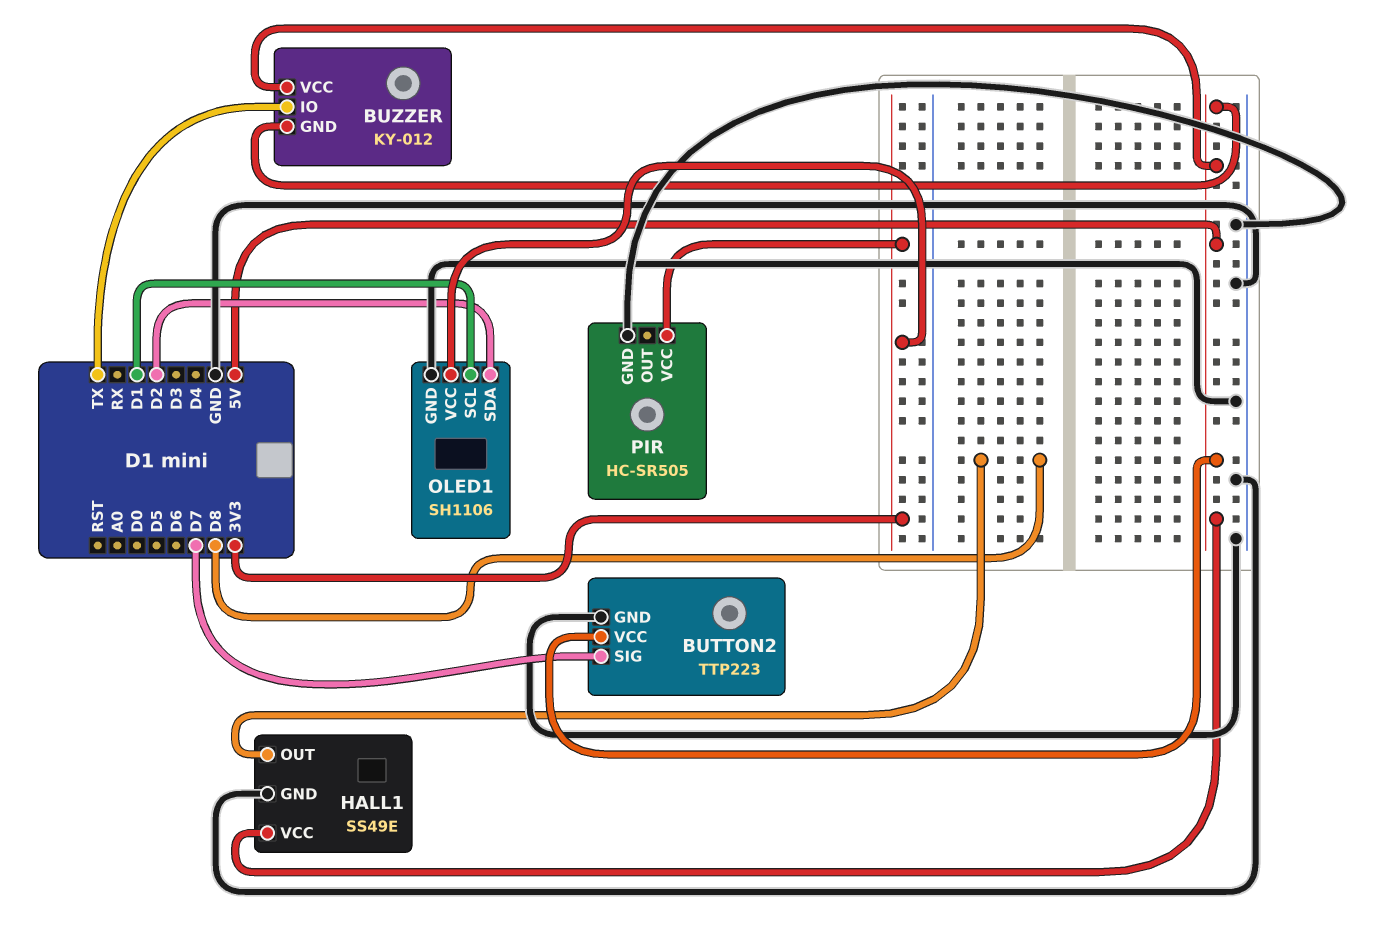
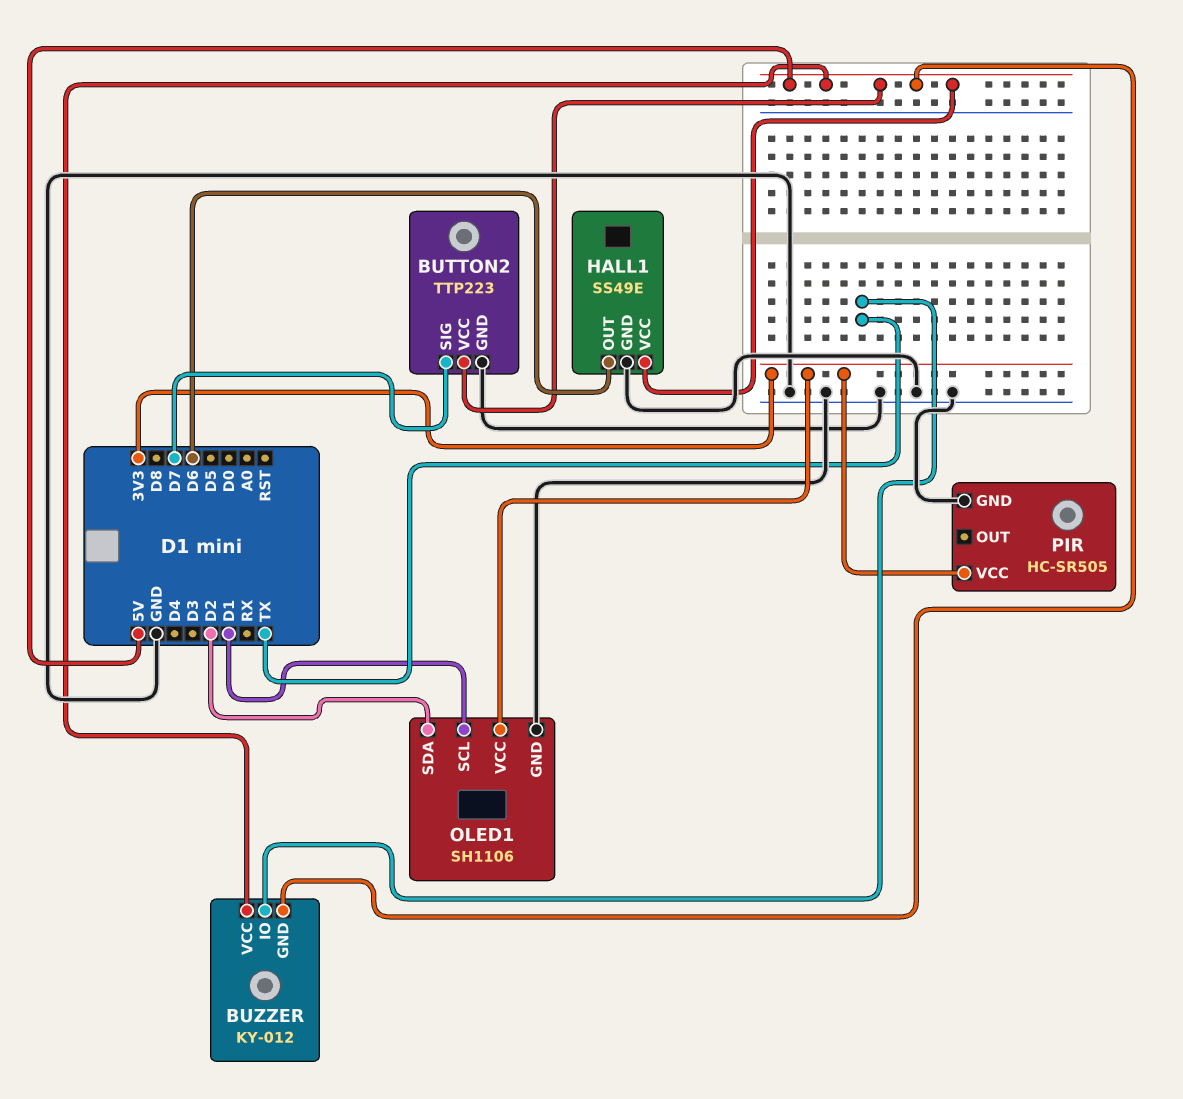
HALL1 pin OUT: D8 -> D6

